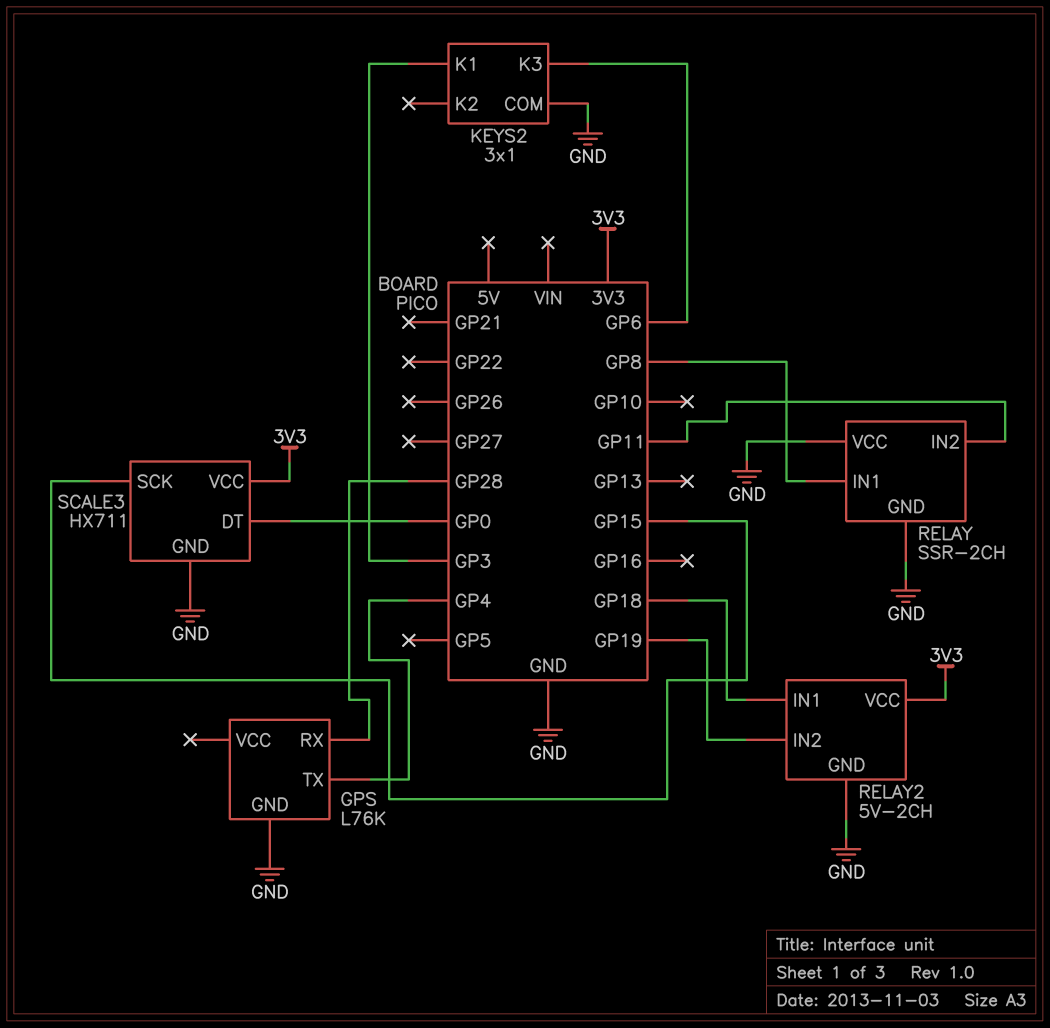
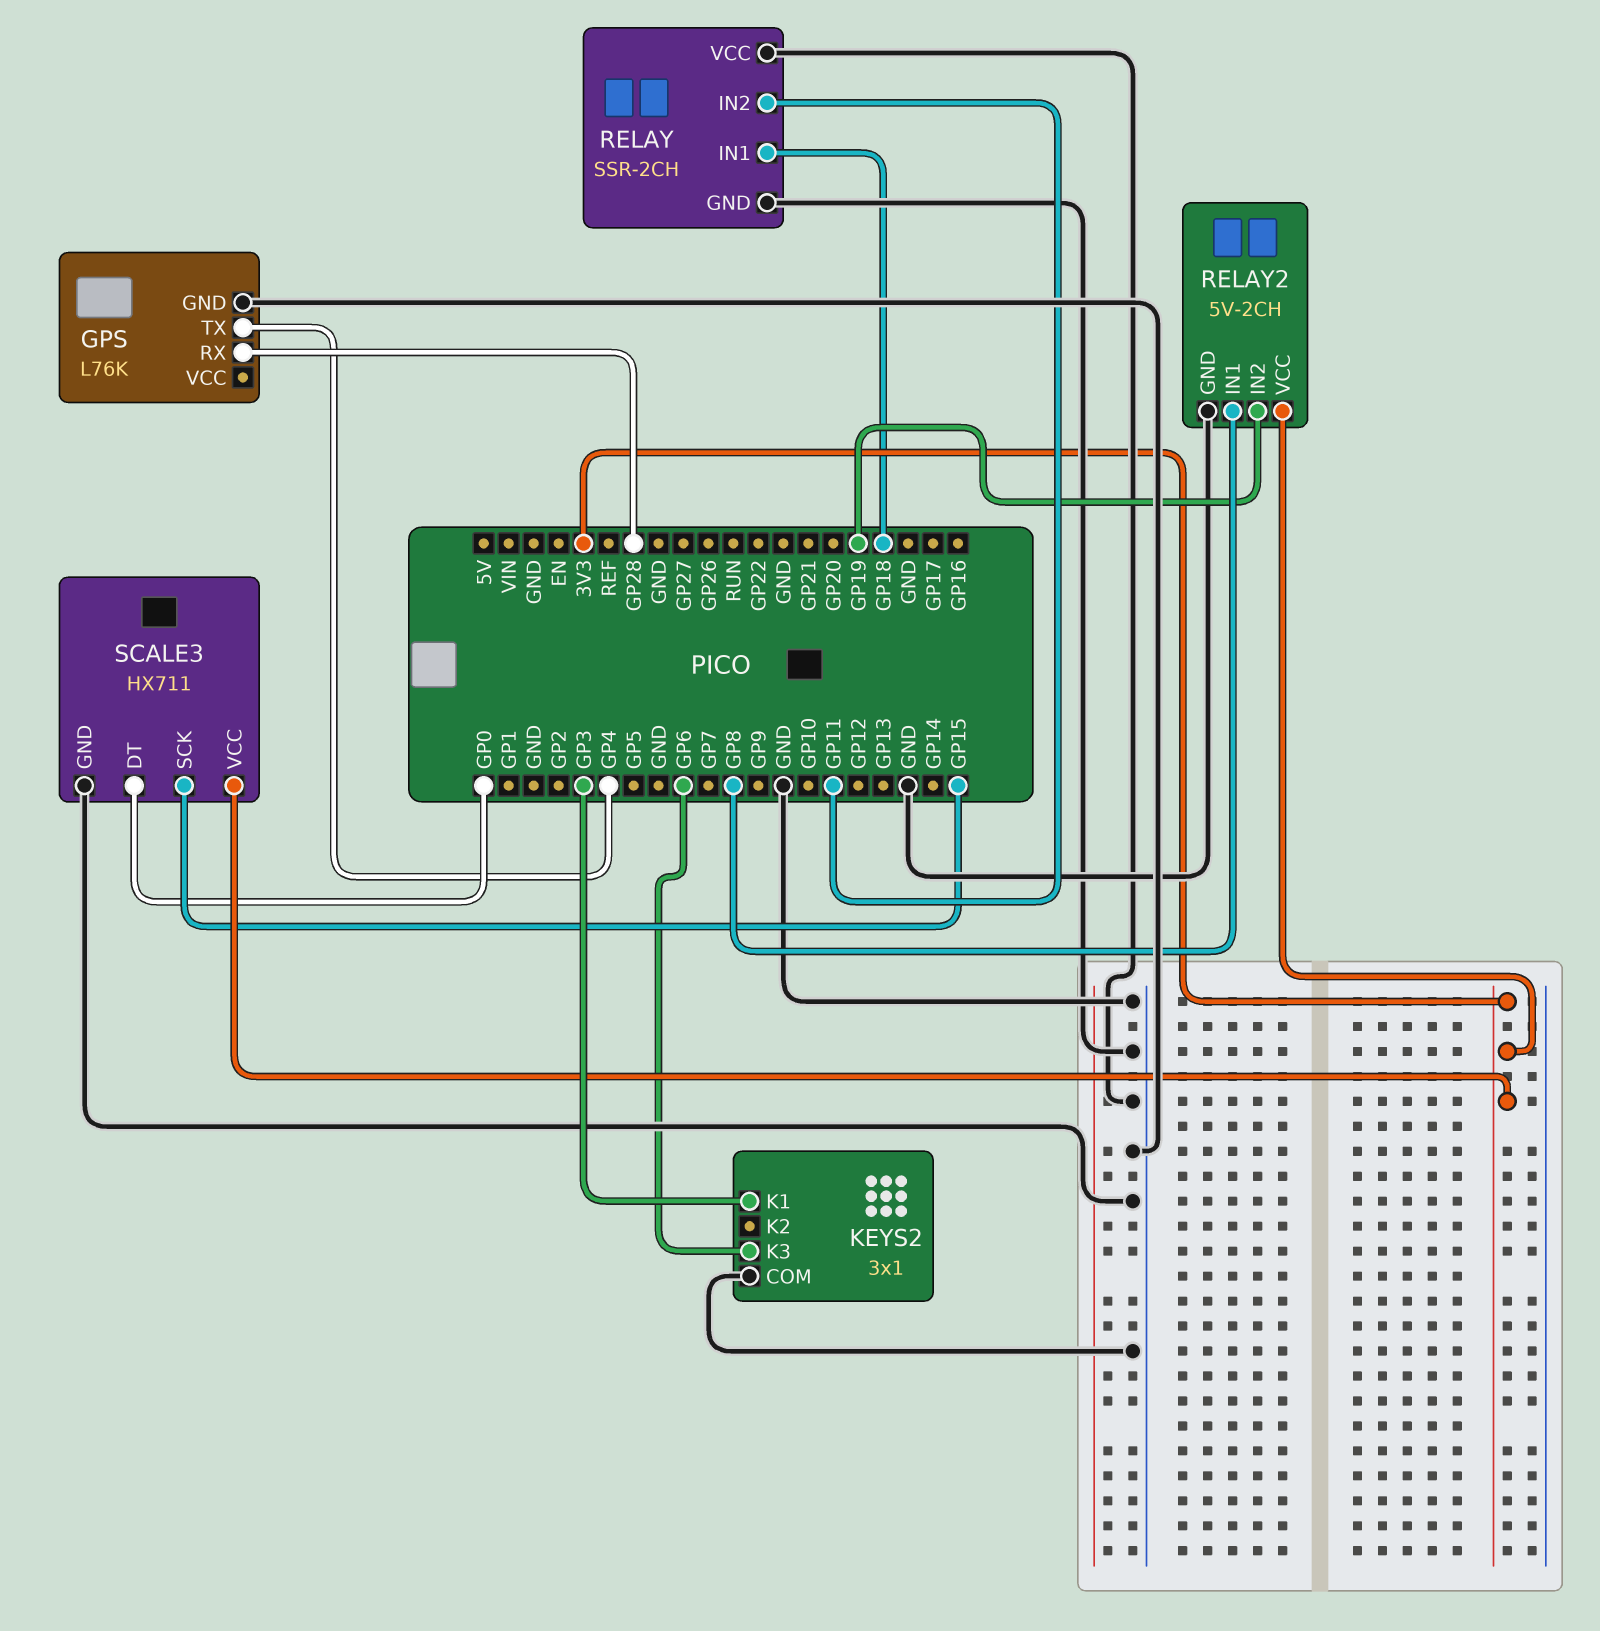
RELAY pin IN1: GP8 -> GP18
RELAY2 pin IN1: GP18 -> GP8

